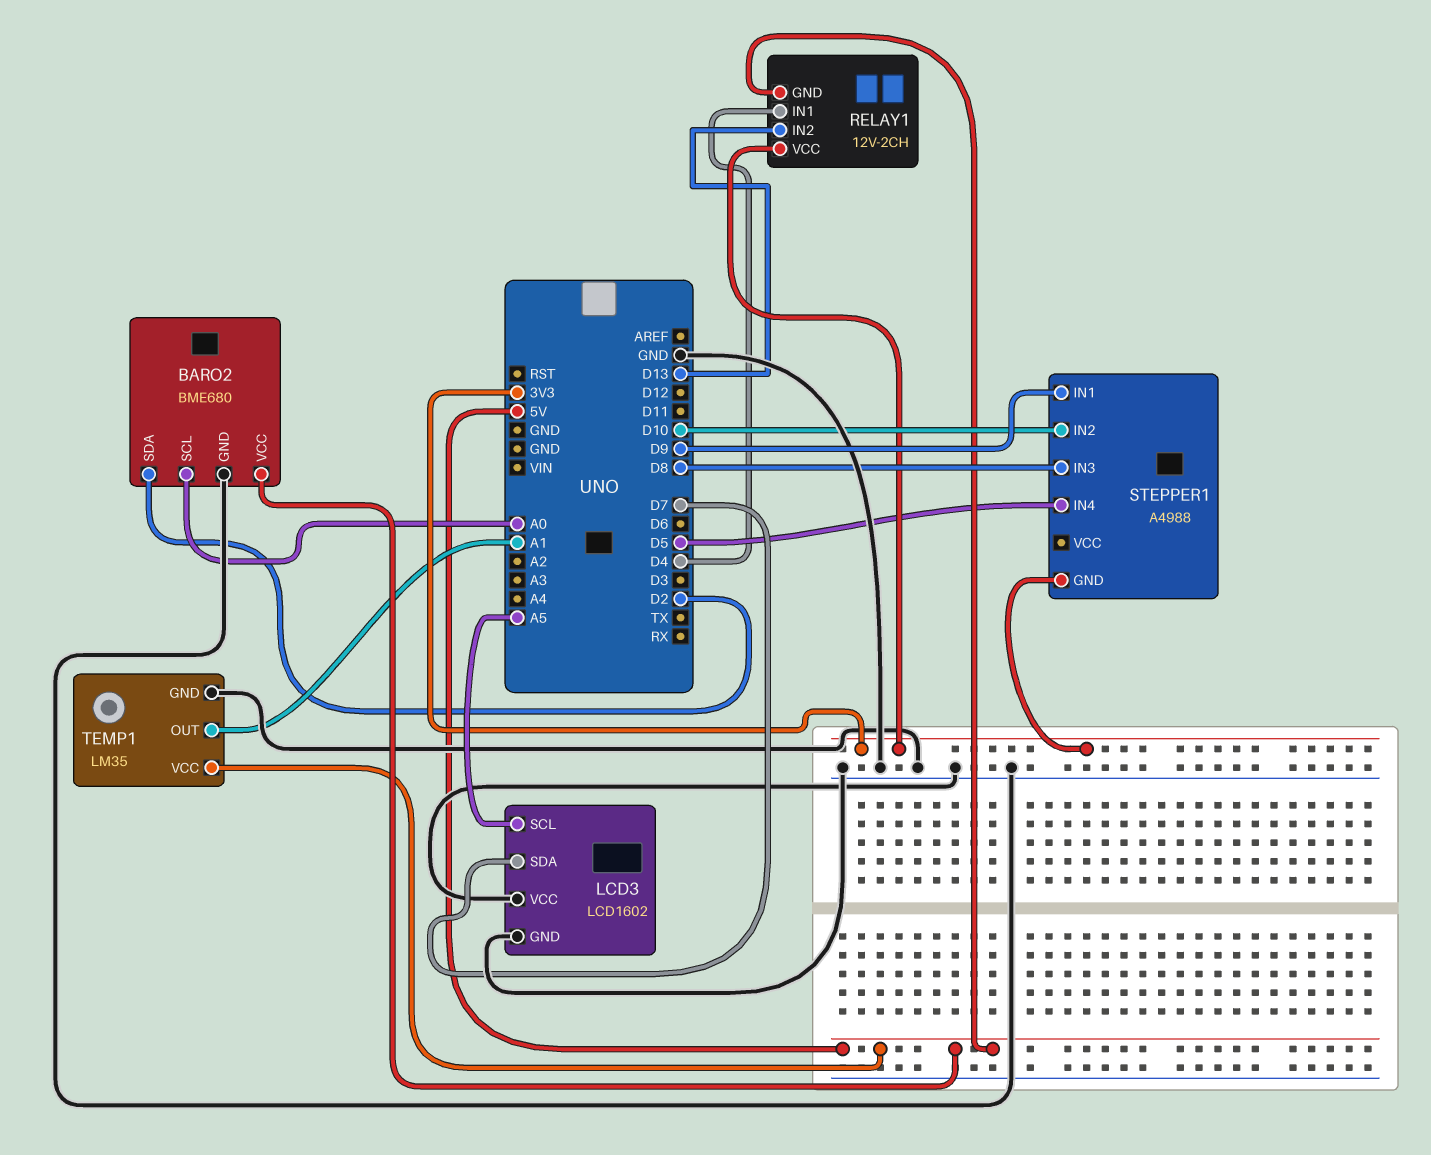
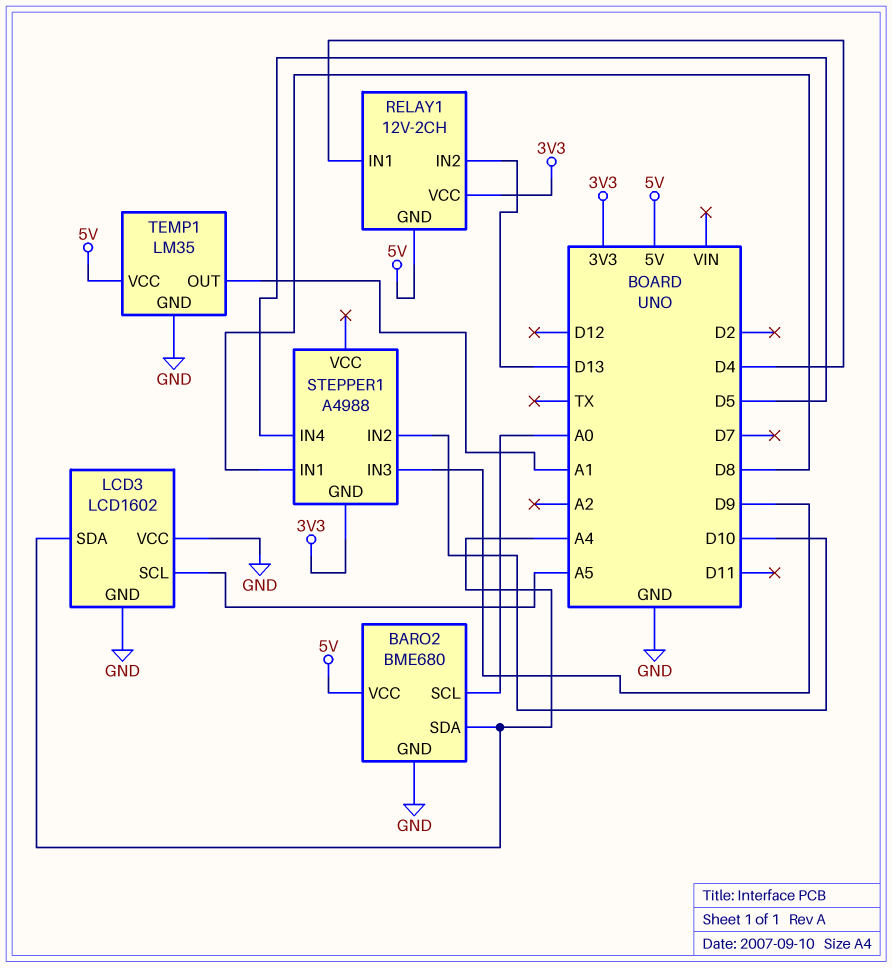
BARO2 pin SDA: D2 -> A4
LCD3 pin SDA: D7 -> A4
STEPPER1 pin IN1: D9 -> D8
STEPPER1 pin IN3: D8 -> D9

